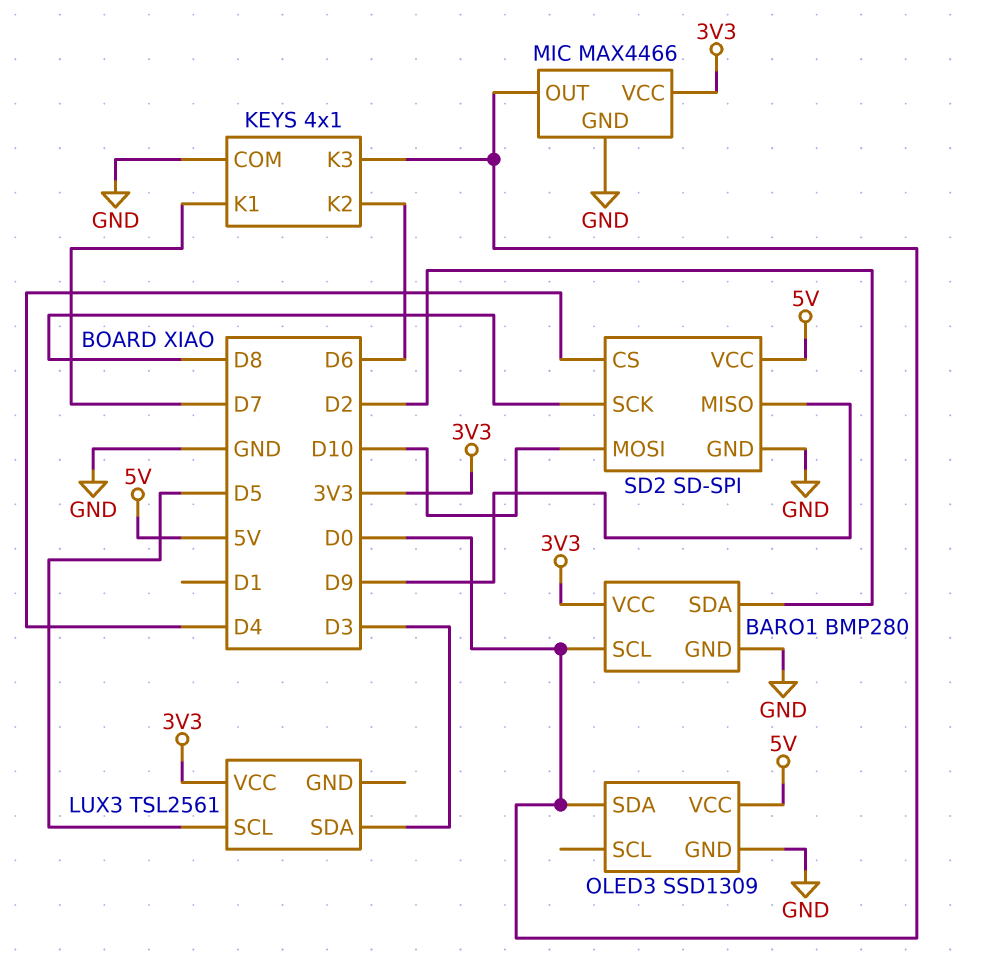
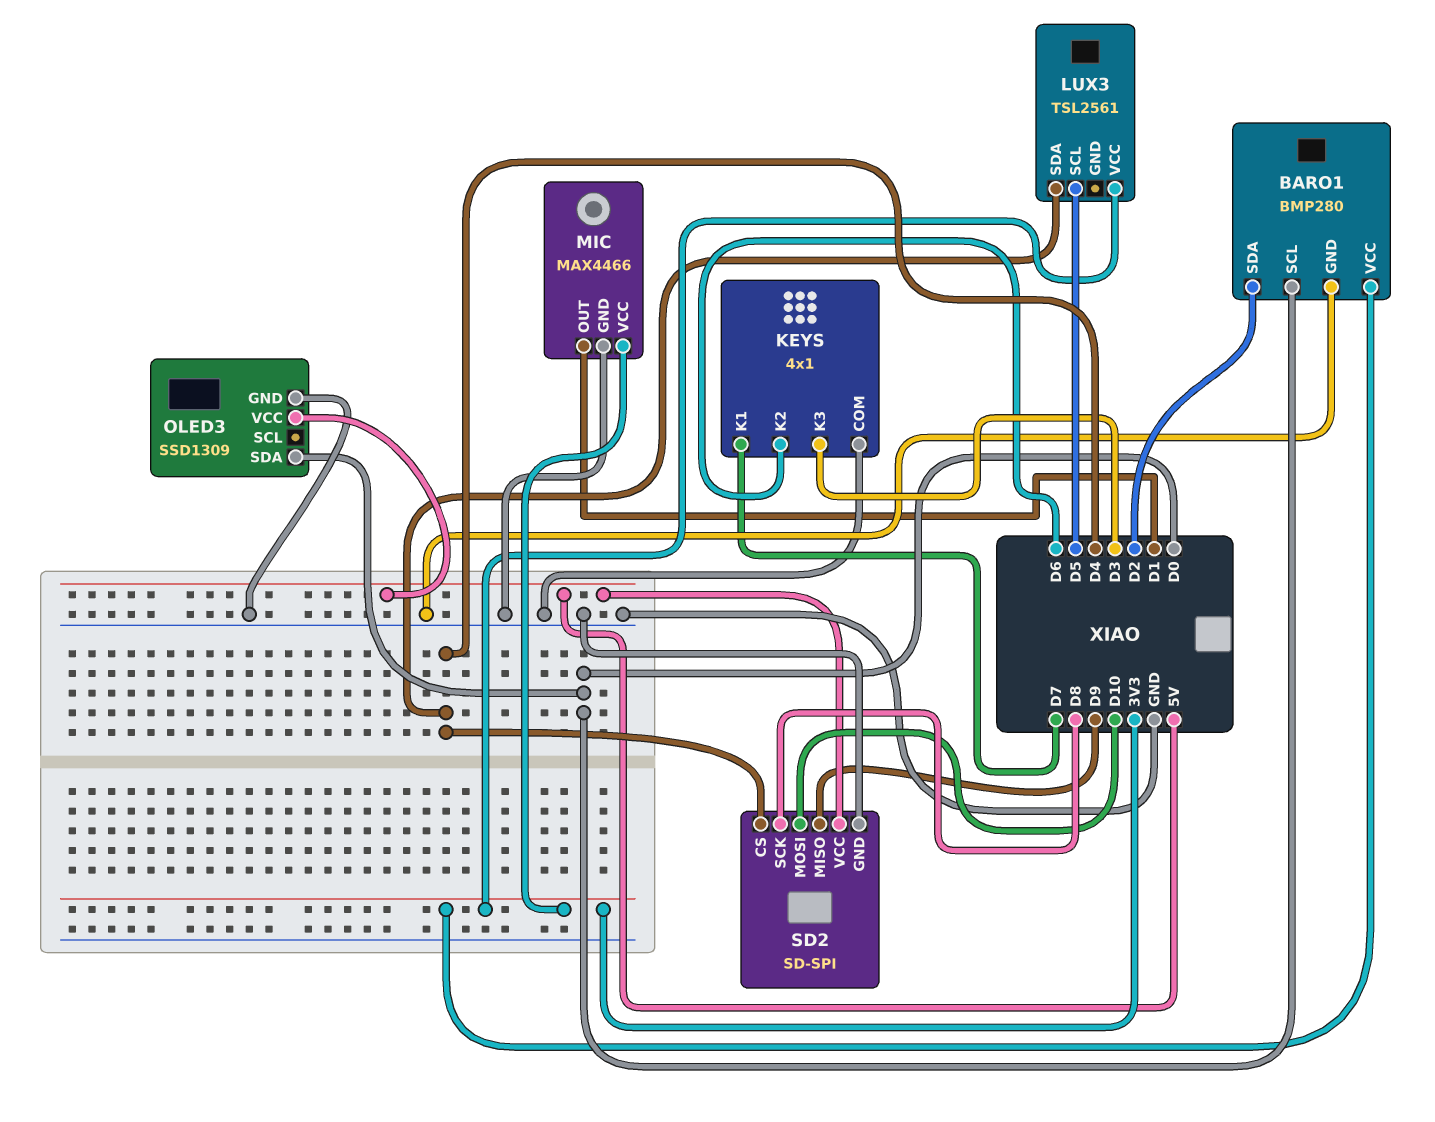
KEYS pin K3: D0 -> D3
LUX3 pin SDA: D3 -> D4
MIC pin OUT: D0 -> D1

